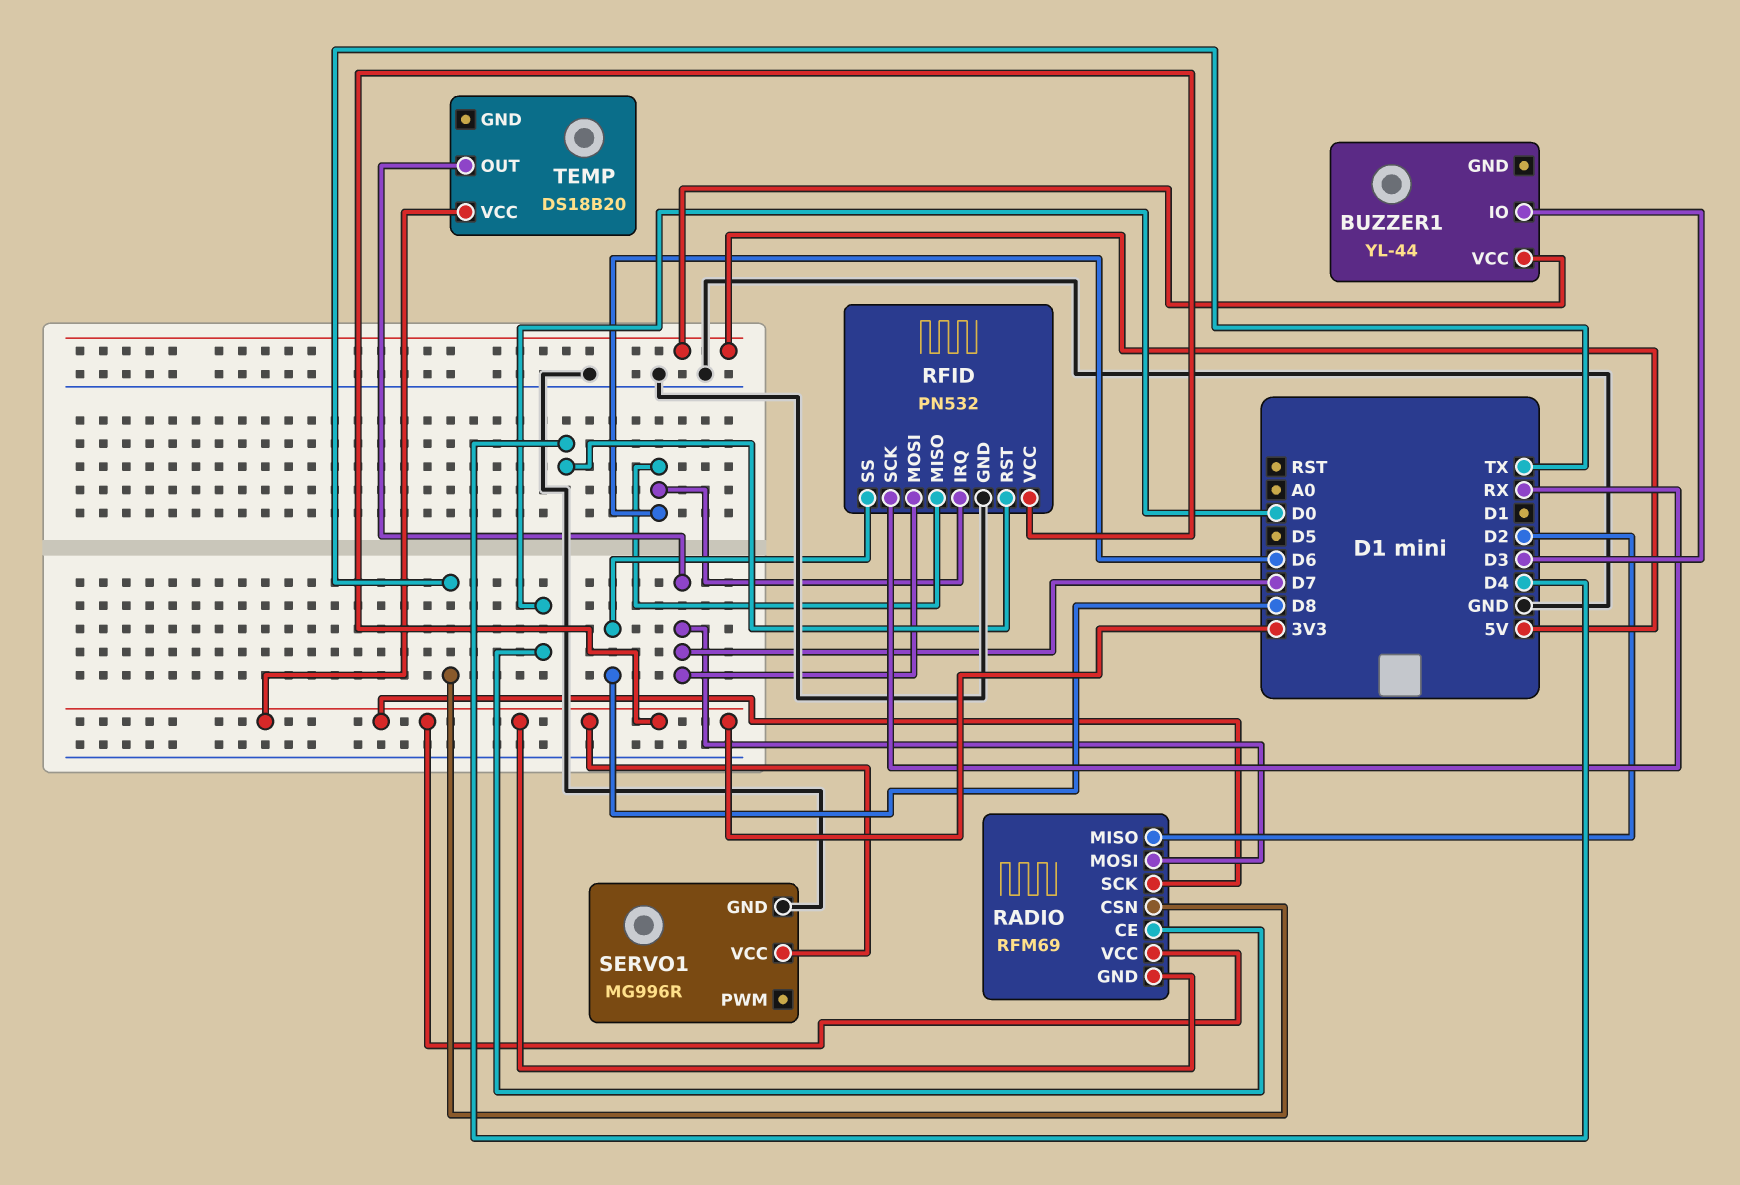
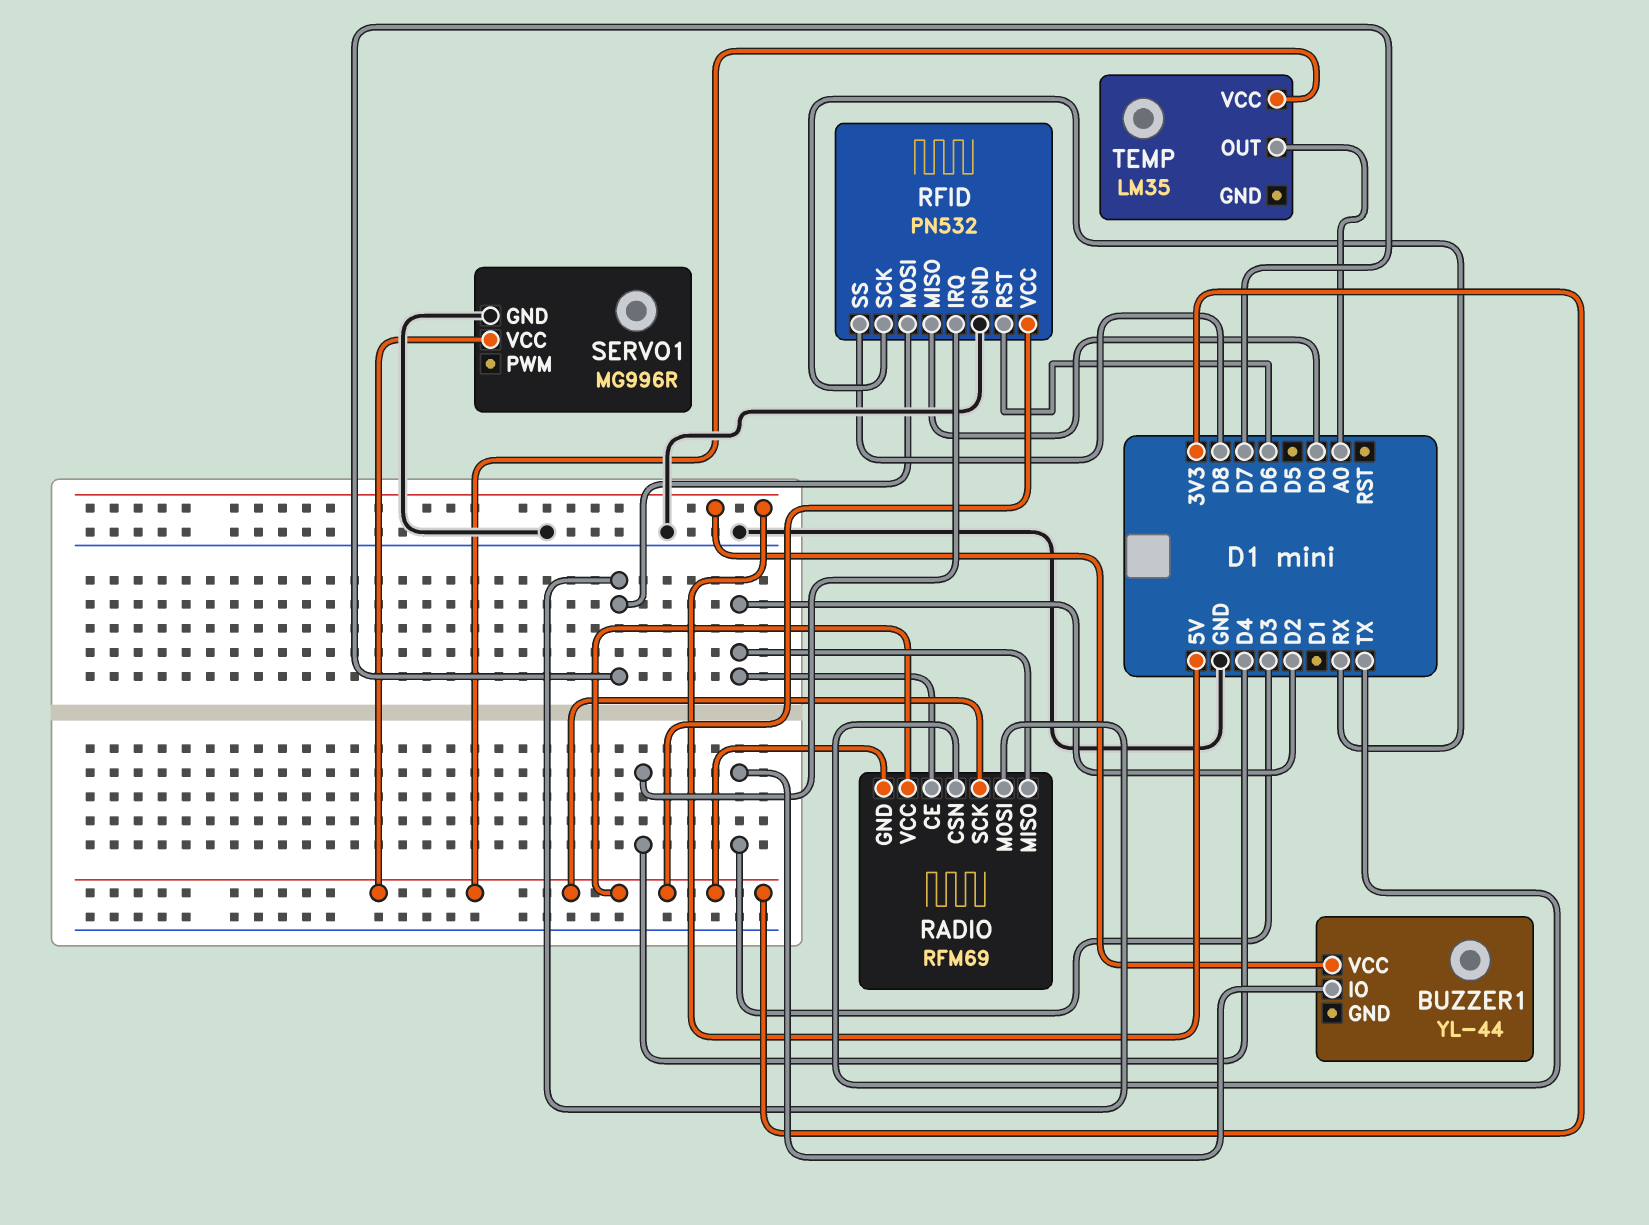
RADIO pin CE: D0 -> D2
RFID pin IRQ: D6 -> D4
RFID pin MISO: D6 -> D0
RFID pin RST: D4 -> D6
TEMP: DS18B20 -> LM35
TEMP pin OUT: D7 -> A0

